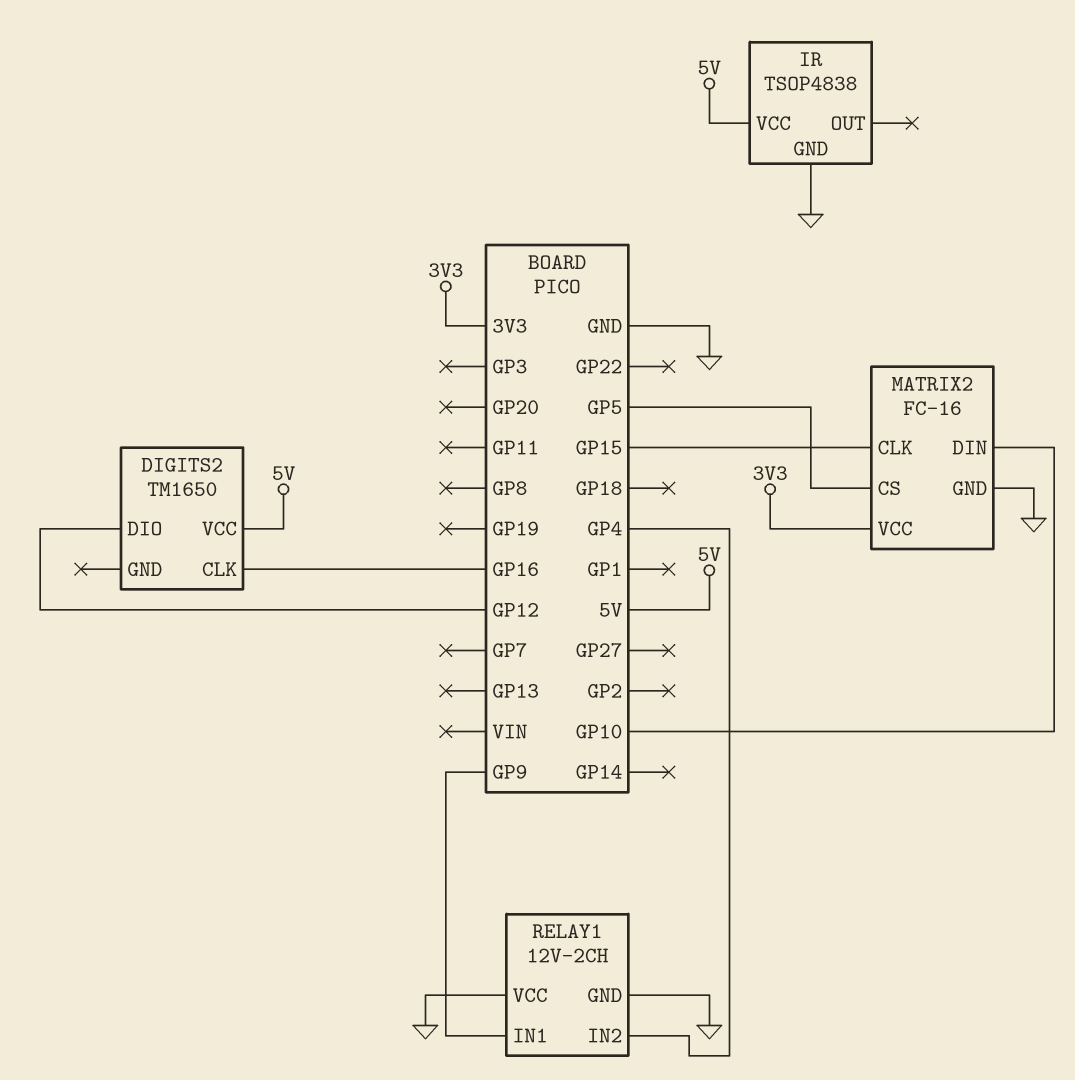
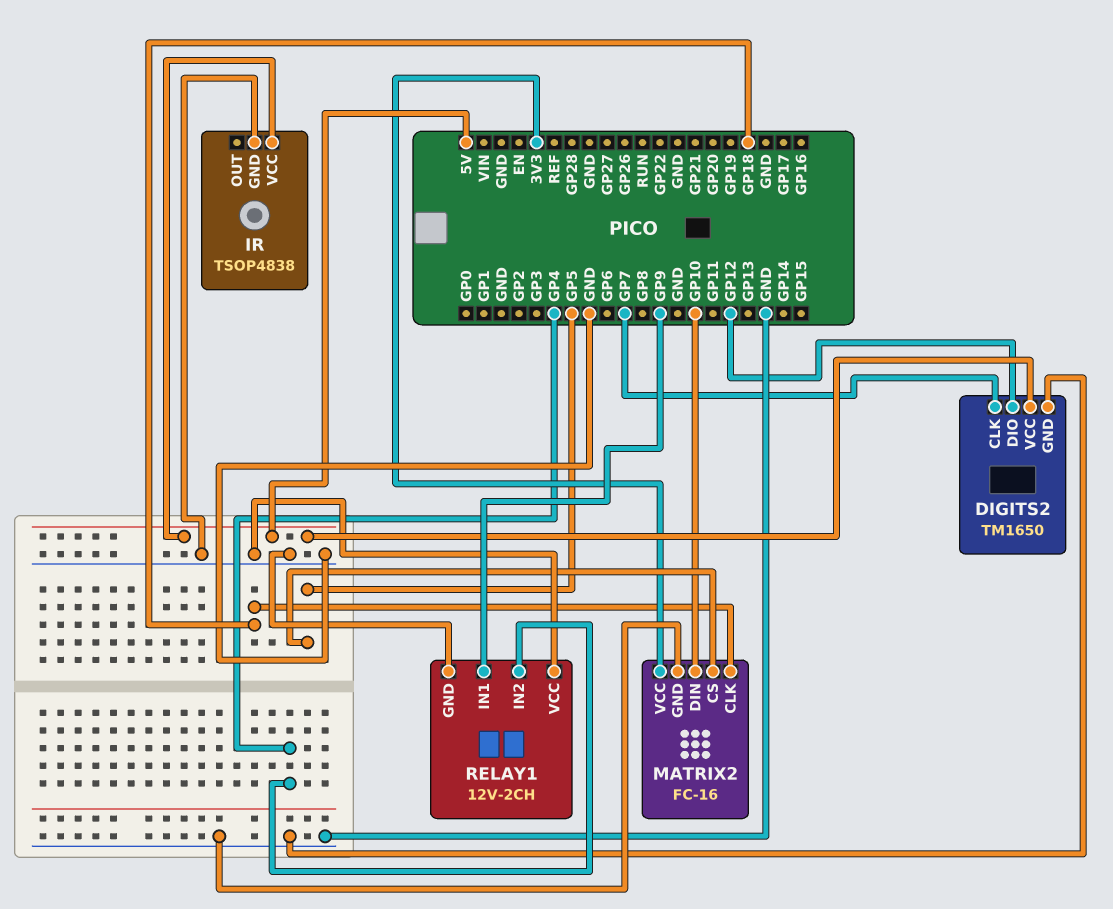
DIGITS2 pin CLK: GP16 -> GP7
DIGITS2 pin GND: none -> GND
MATRIX2 pin CLK: GP15 -> GP18

